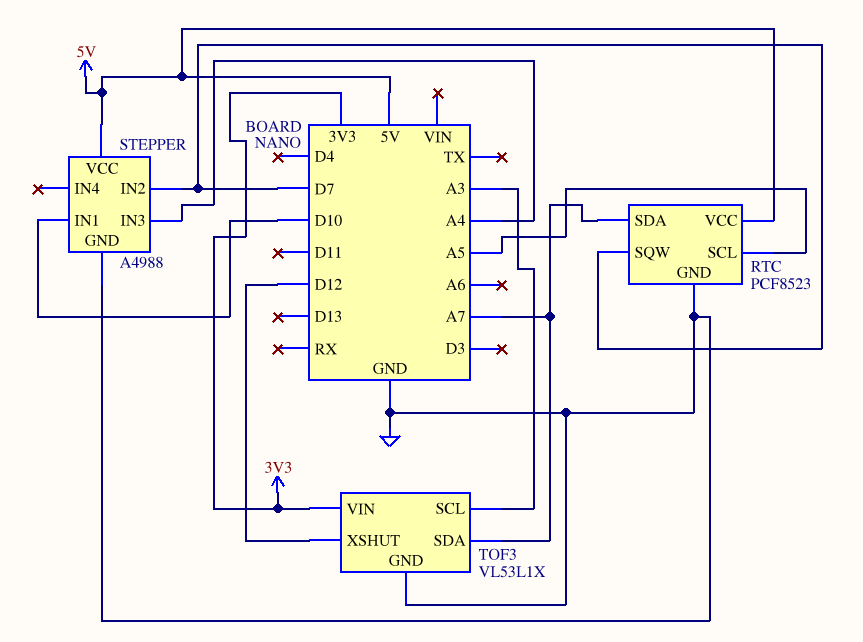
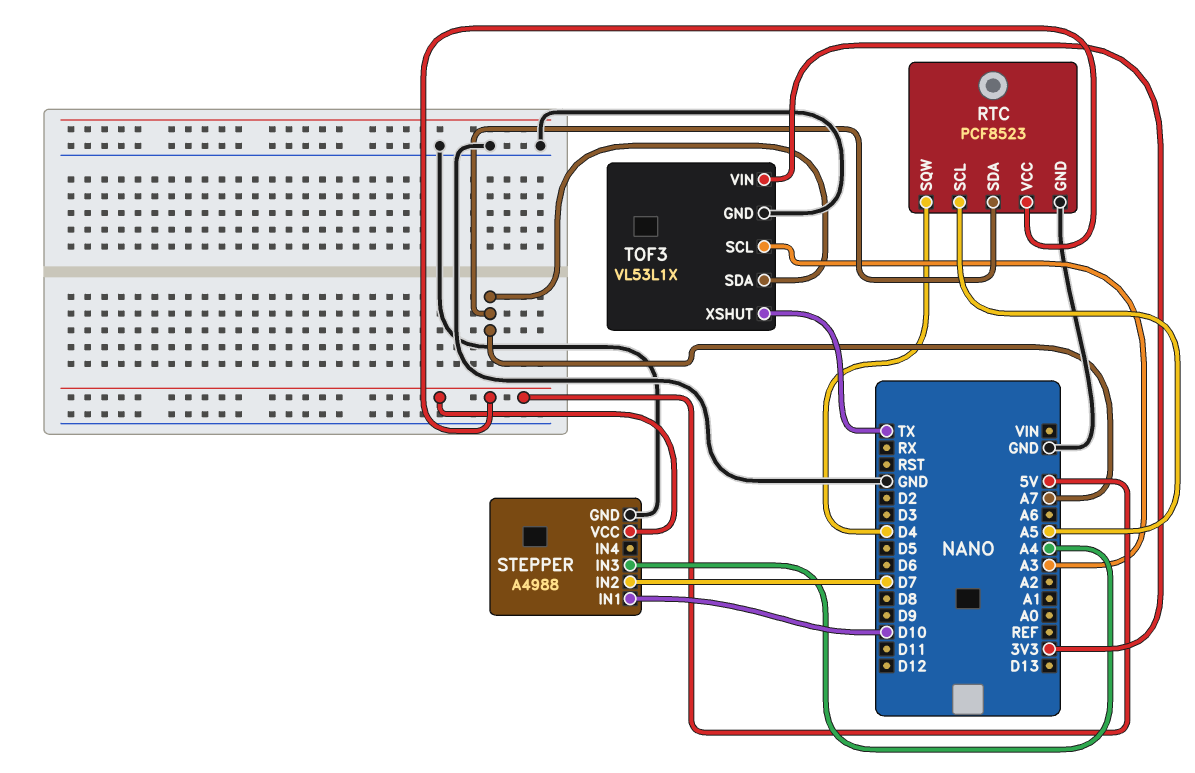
RTC pin SQW: D7 -> D4
TOF3 pin XSHUT: D12 -> TX

